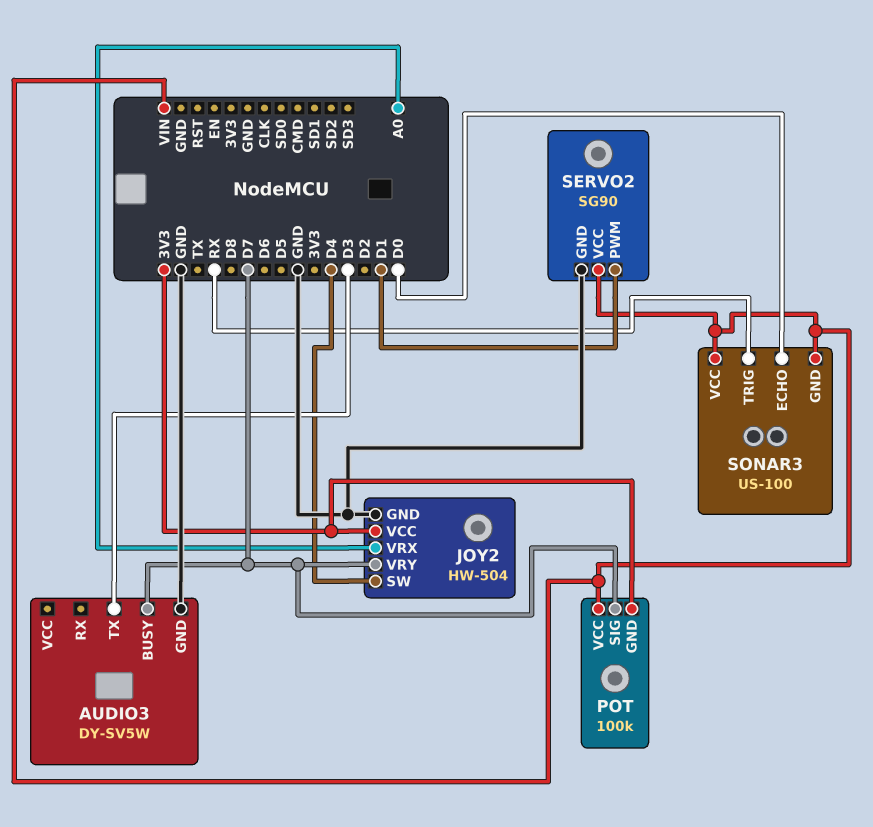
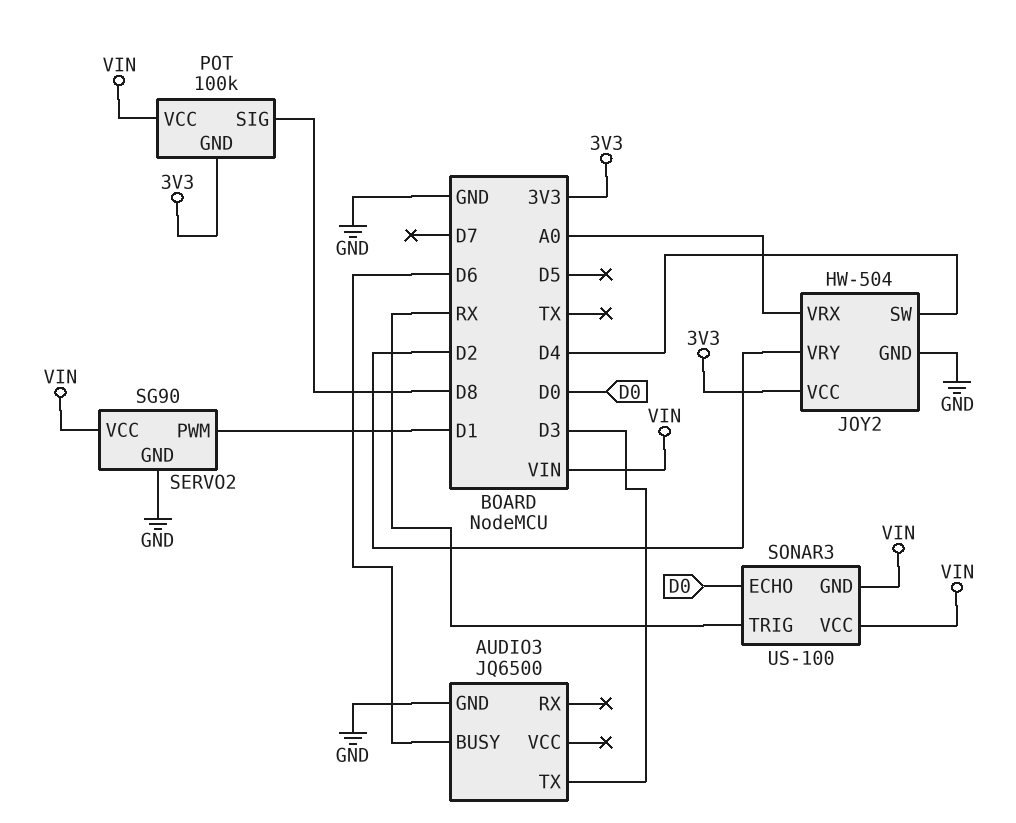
AUDIO3: DY-SV5W -> JQ6500
AUDIO3 pin BUSY: D7 -> D6
JOY2 pin VRY: D7 -> D2
POT pin SIG: D7 -> D8

